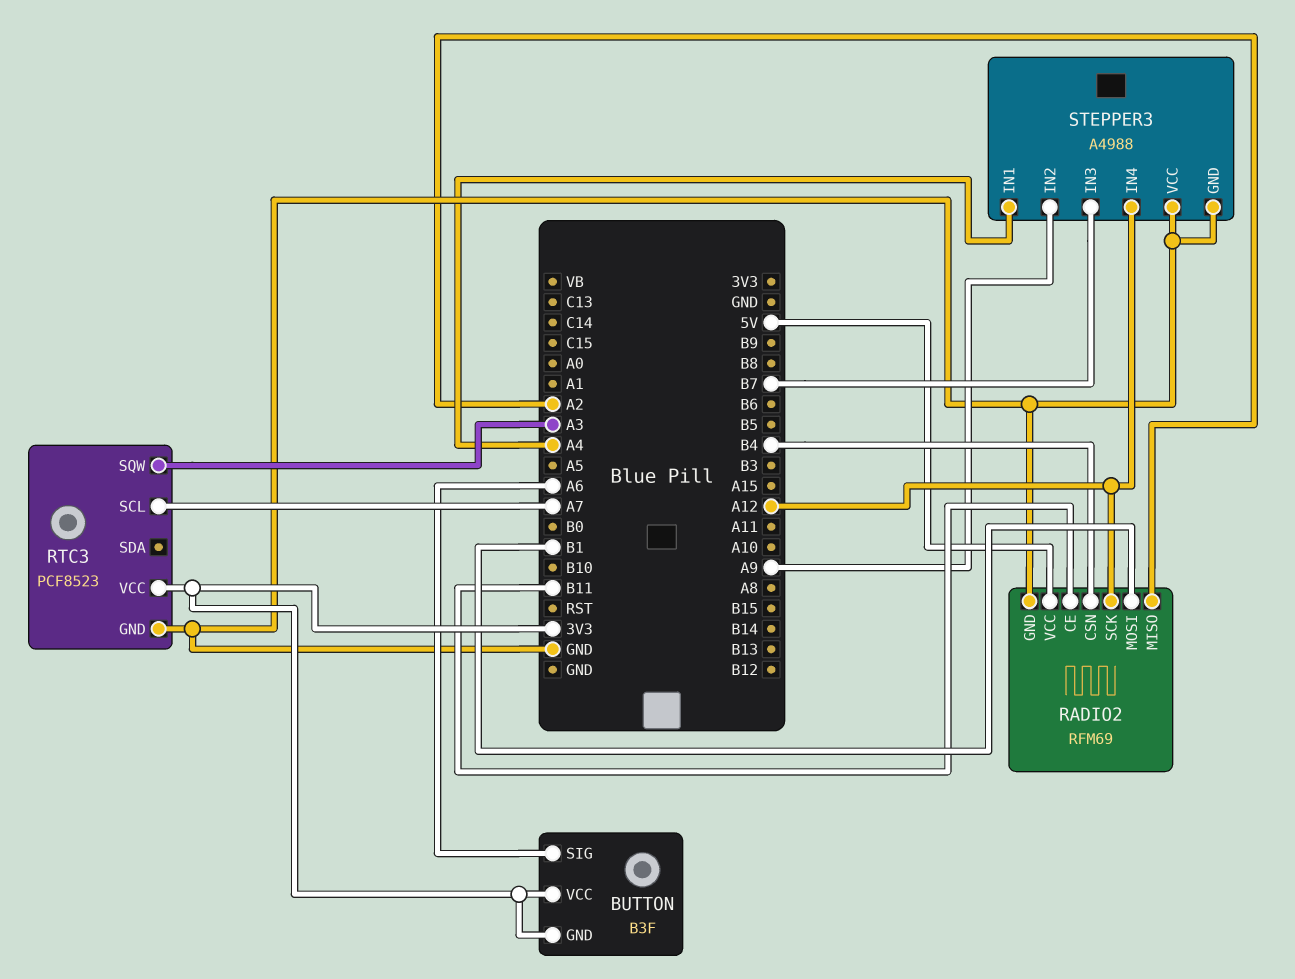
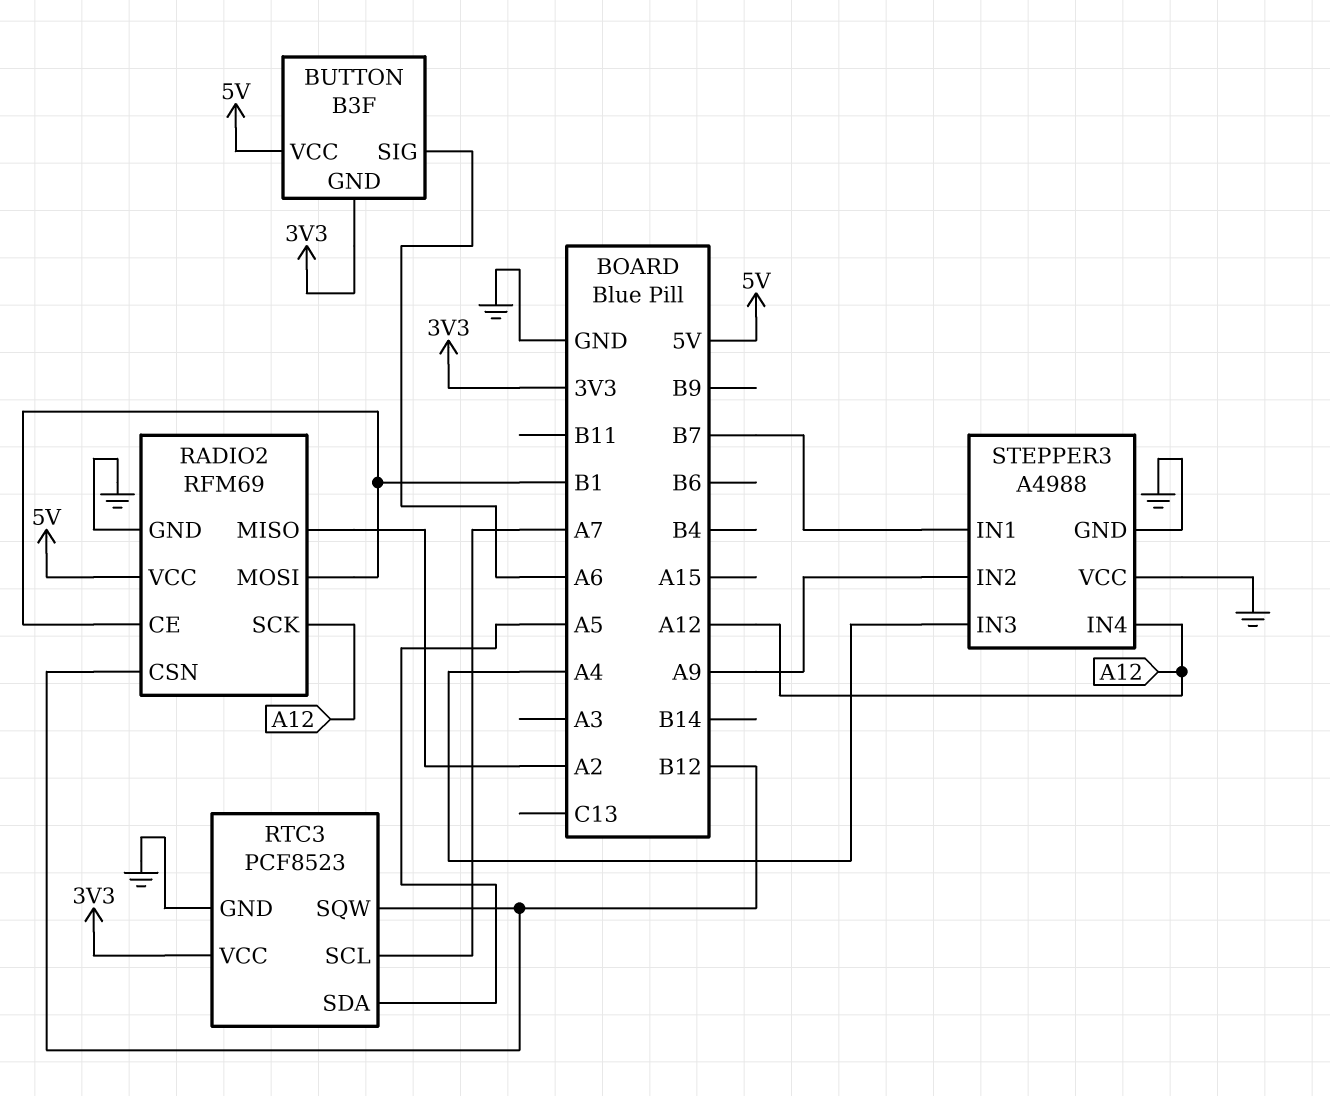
BUTTON pin VCC: 3V3 -> 5V
RADIO2 pin CE: B11 -> B1
RADIO2 pin CSN: B4 -> B12
RTC3 pin SDA: none -> A5
RTC3 pin SQW: A3 -> B12
STEPPER3 pin IN1: A4 -> B7
STEPPER3 pin IN3: B7 -> A4

